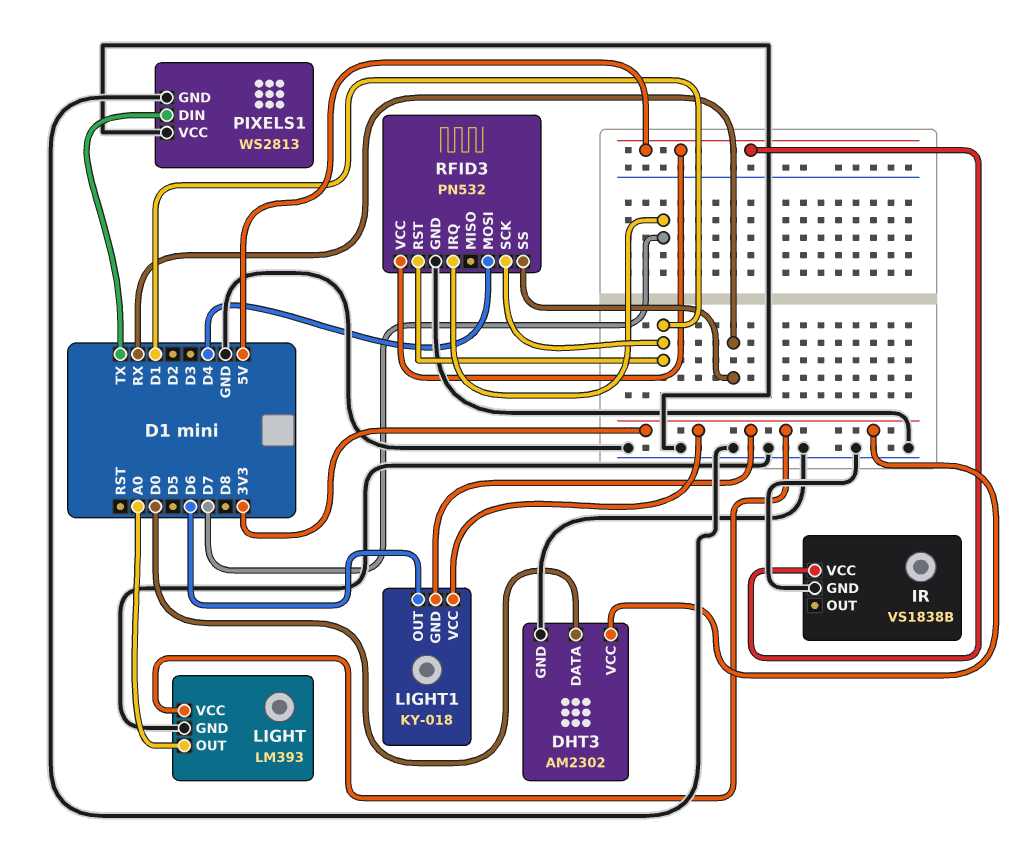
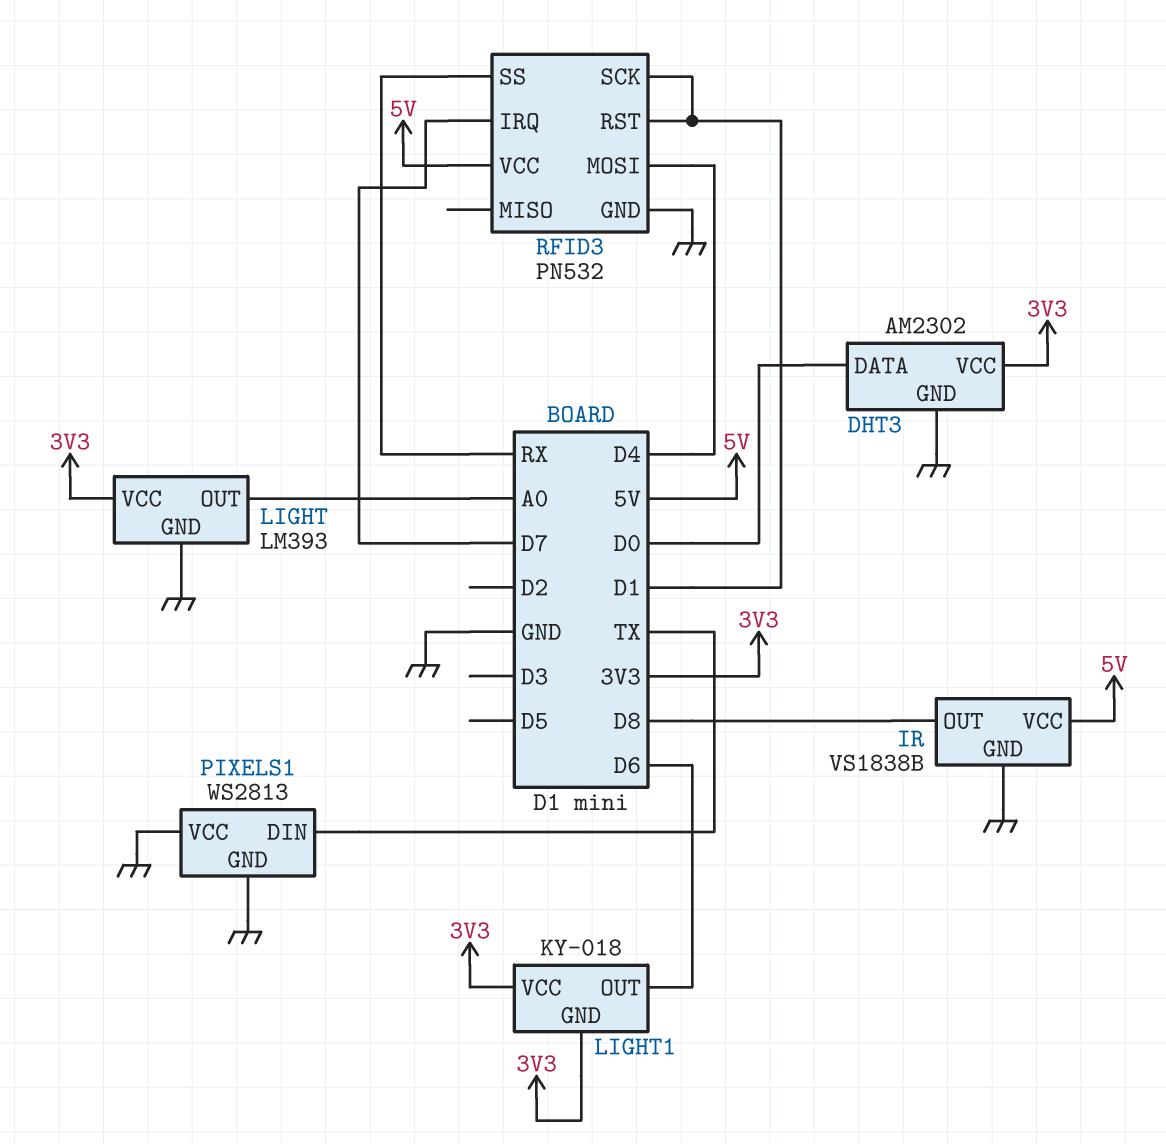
IR pin OUT: none -> D8

